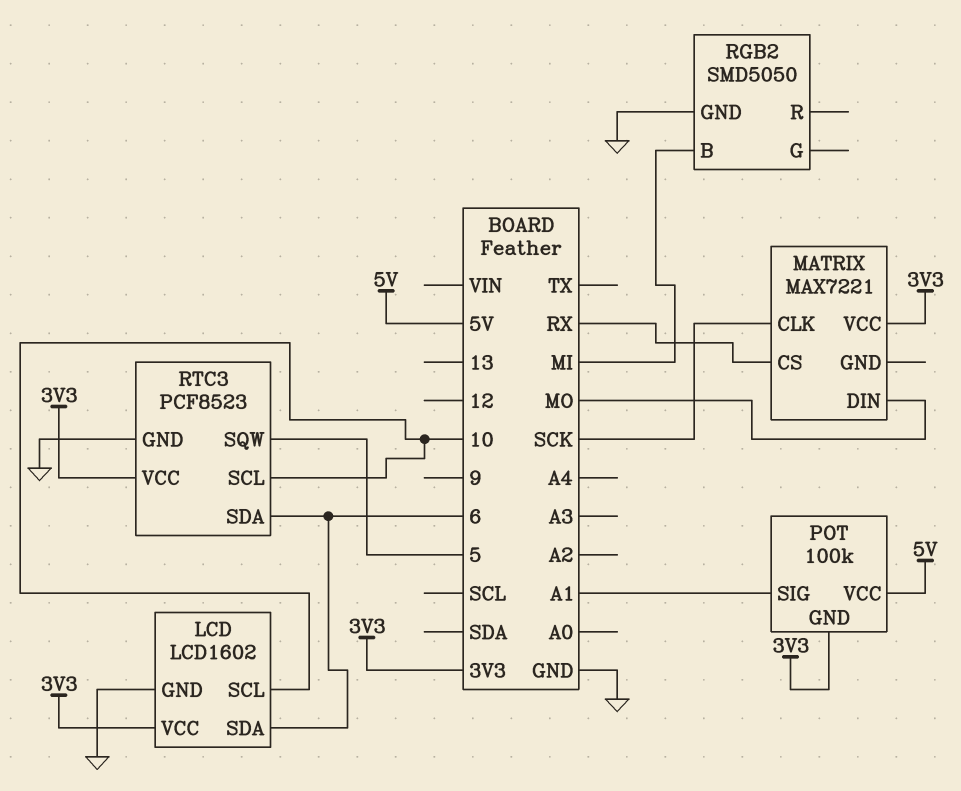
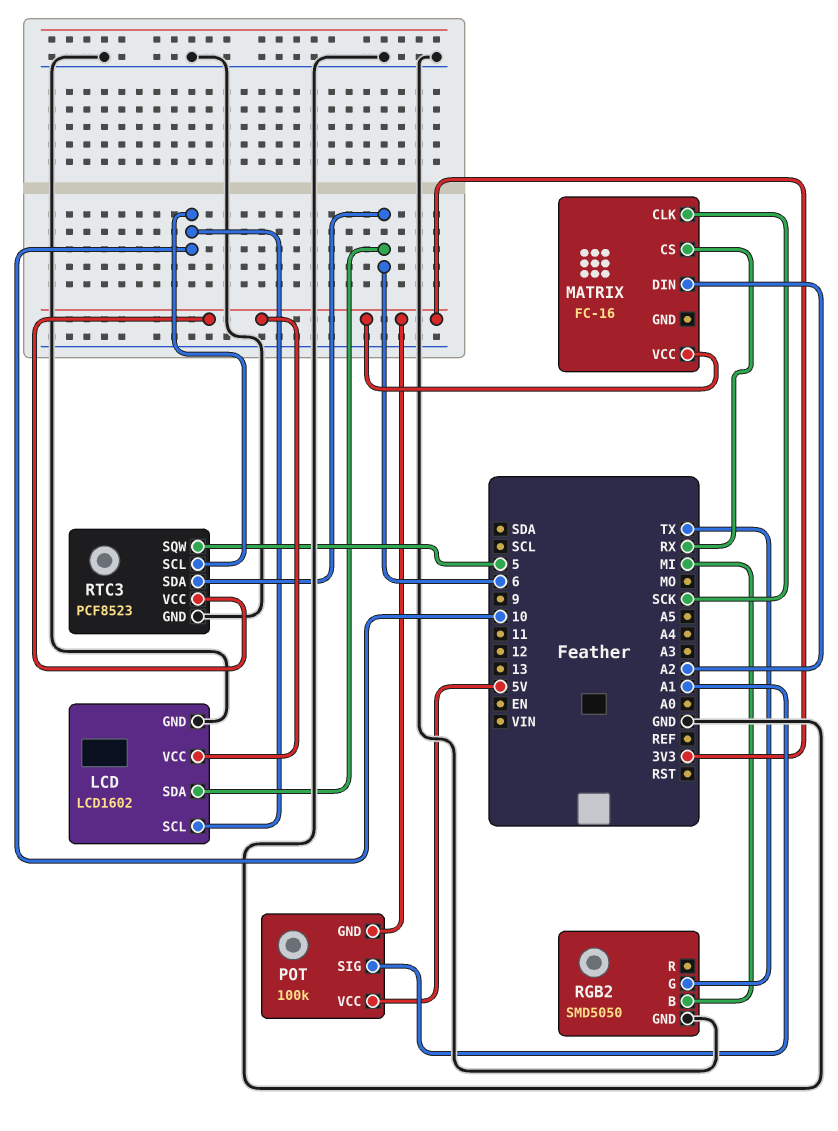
MATRIX: MAX7221 -> FC-16
MATRIX pin DIN: MO -> A2
RGB2 pin G: none -> TX

